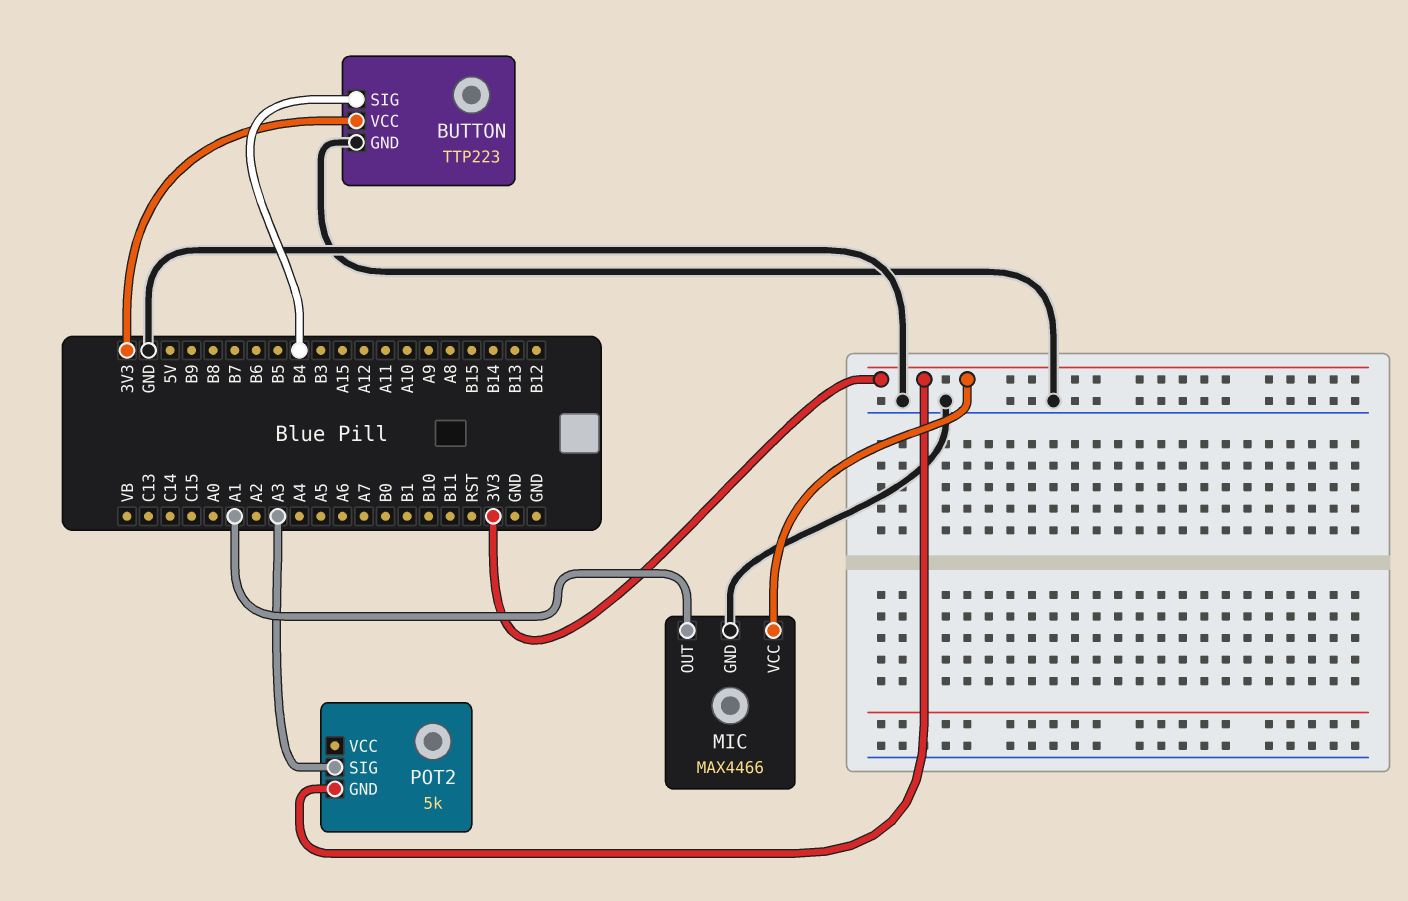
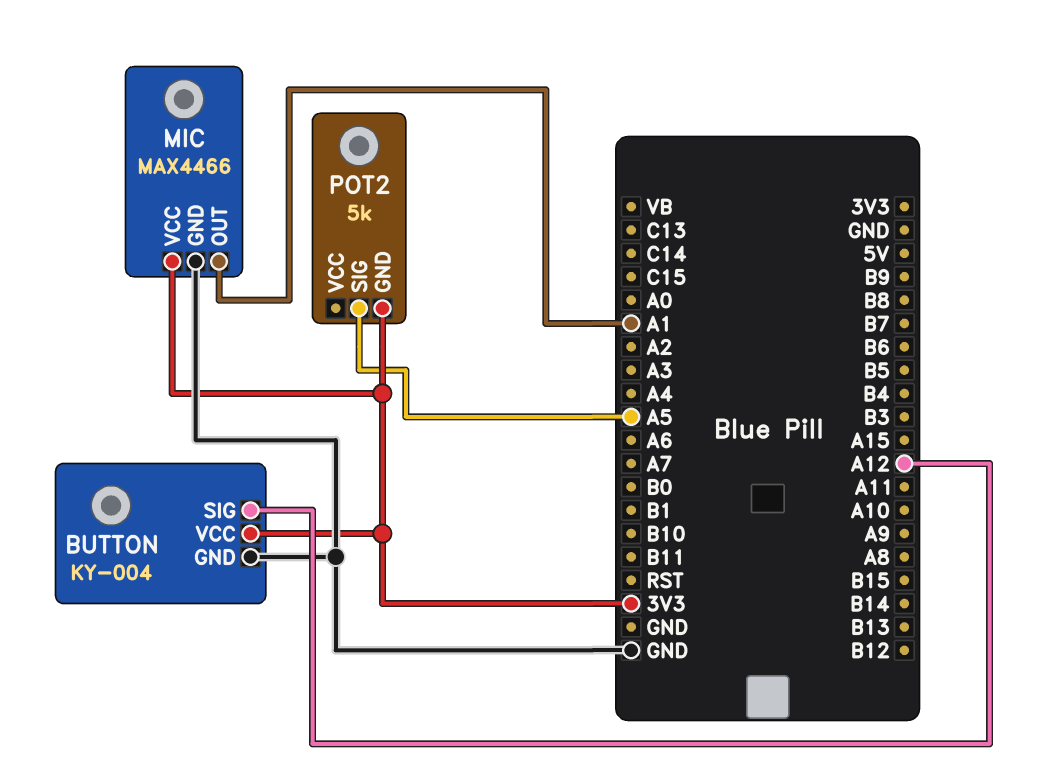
BUTTON: TTP223 -> KY-004
BUTTON pin SIG: B4 -> A12
POT2 pin SIG: A3 -> A5

